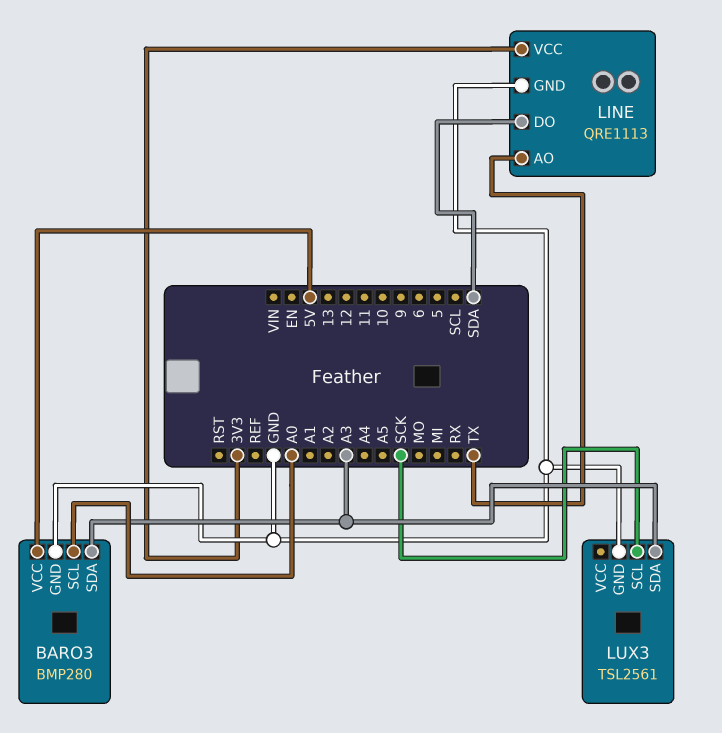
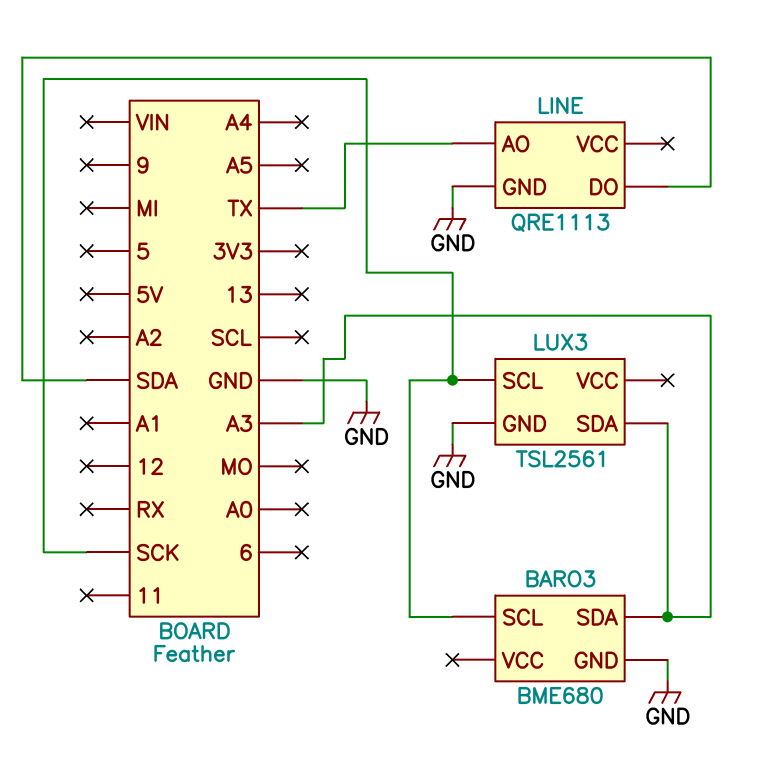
BARO3: BMP280 -> BME680
BARO3 pin SCL: A0 -> SCK
BARO3 pin VCC: 5V -> none
LINE pin VCC: 3V3 -> none

